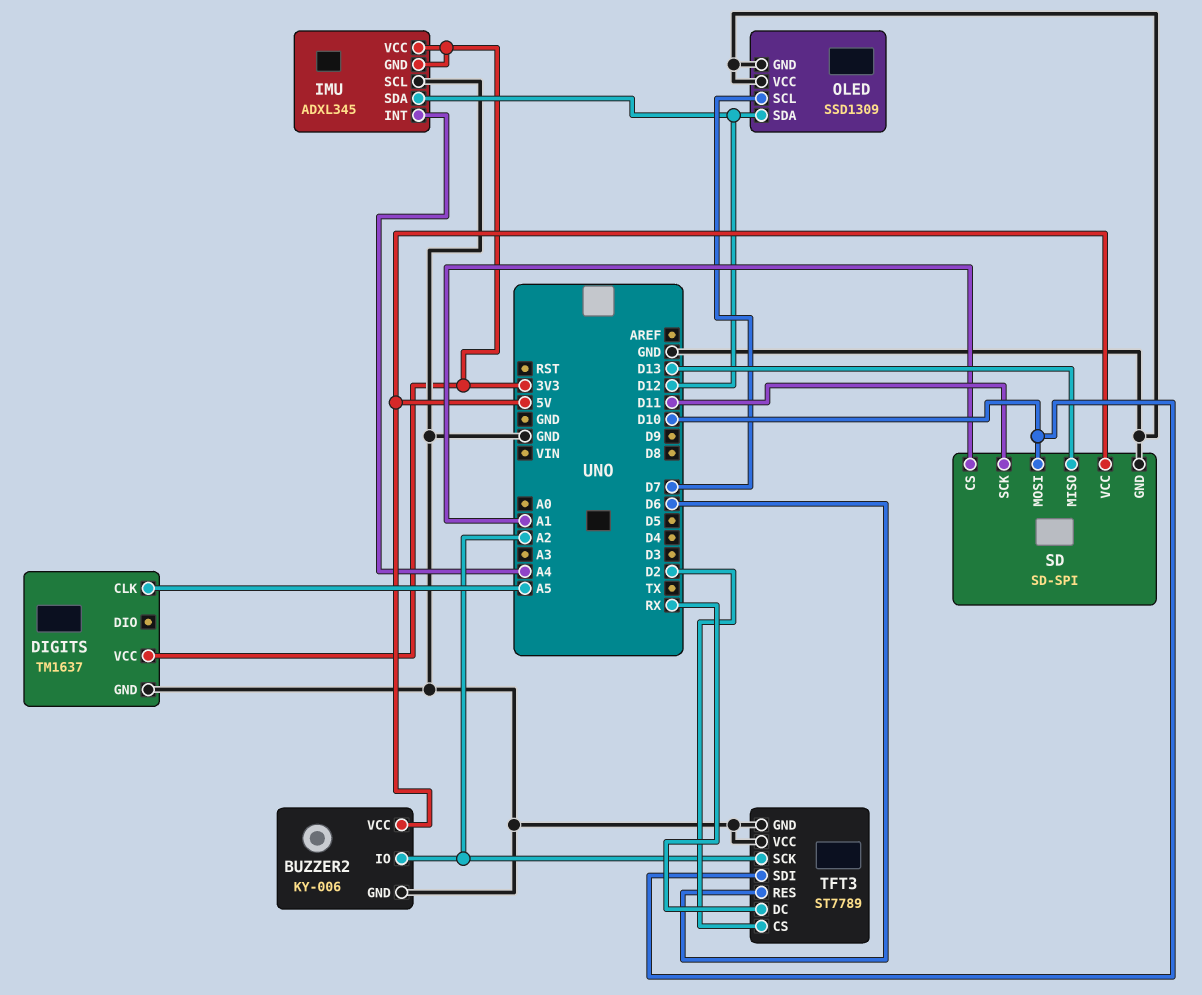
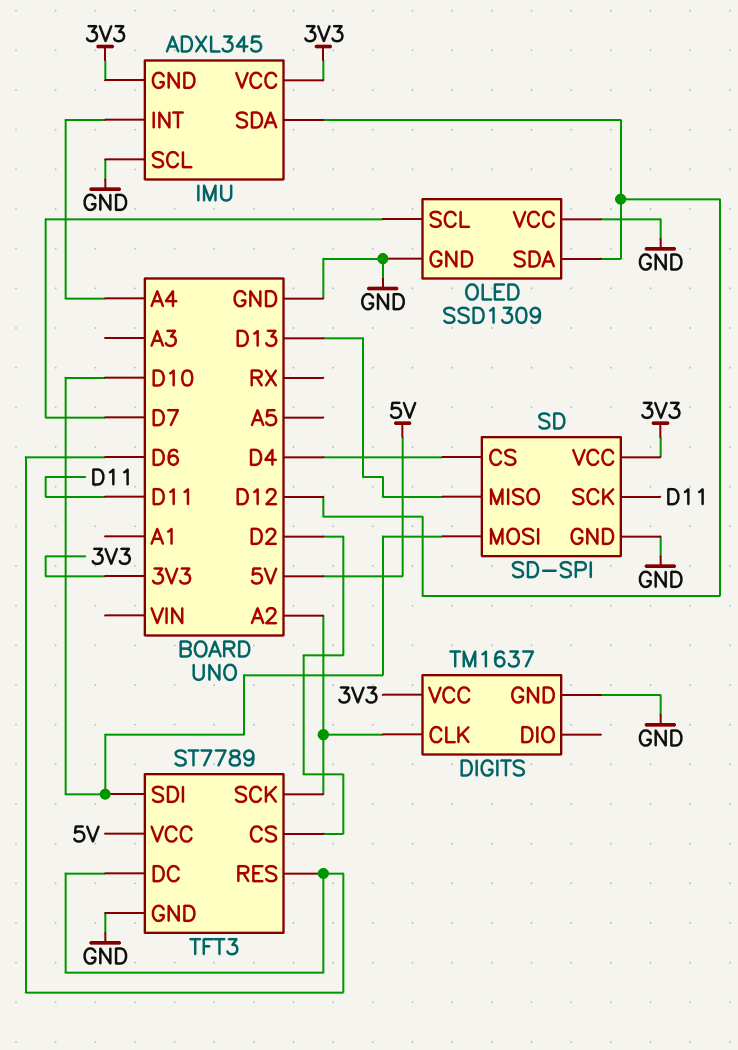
BUZZER2: KY-006 -> none
BUZZER2 pin GND: GND -> none
BUZZER2 pin IO: A2 -> none
BUZZER2 pin VCC: 5V -> none
DIGITS pin CLK: A5 -> A2
SD pin CS: A1 -> D4
SD pin VCC: 5V -> 3V3
TFT3 pin DC: RX -> D6
TFT3 pin VCC: GND -> 5V

